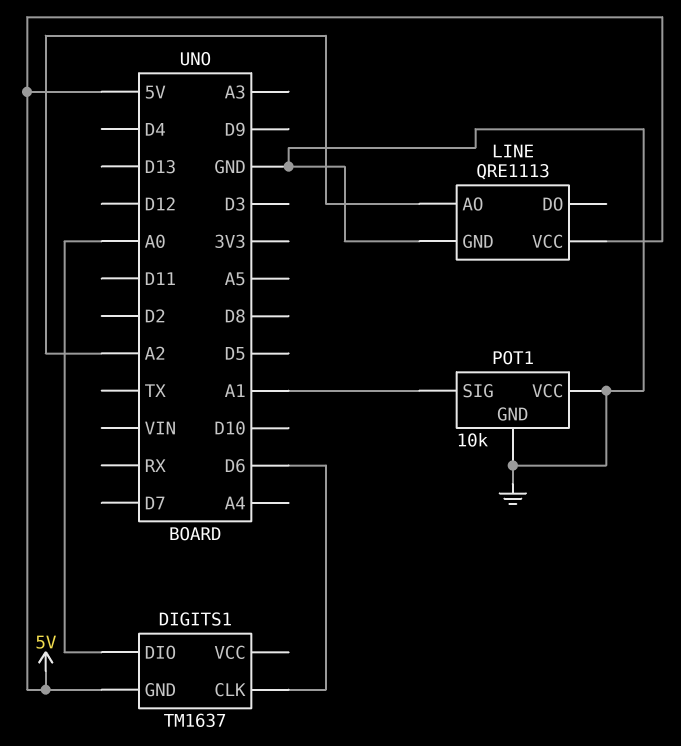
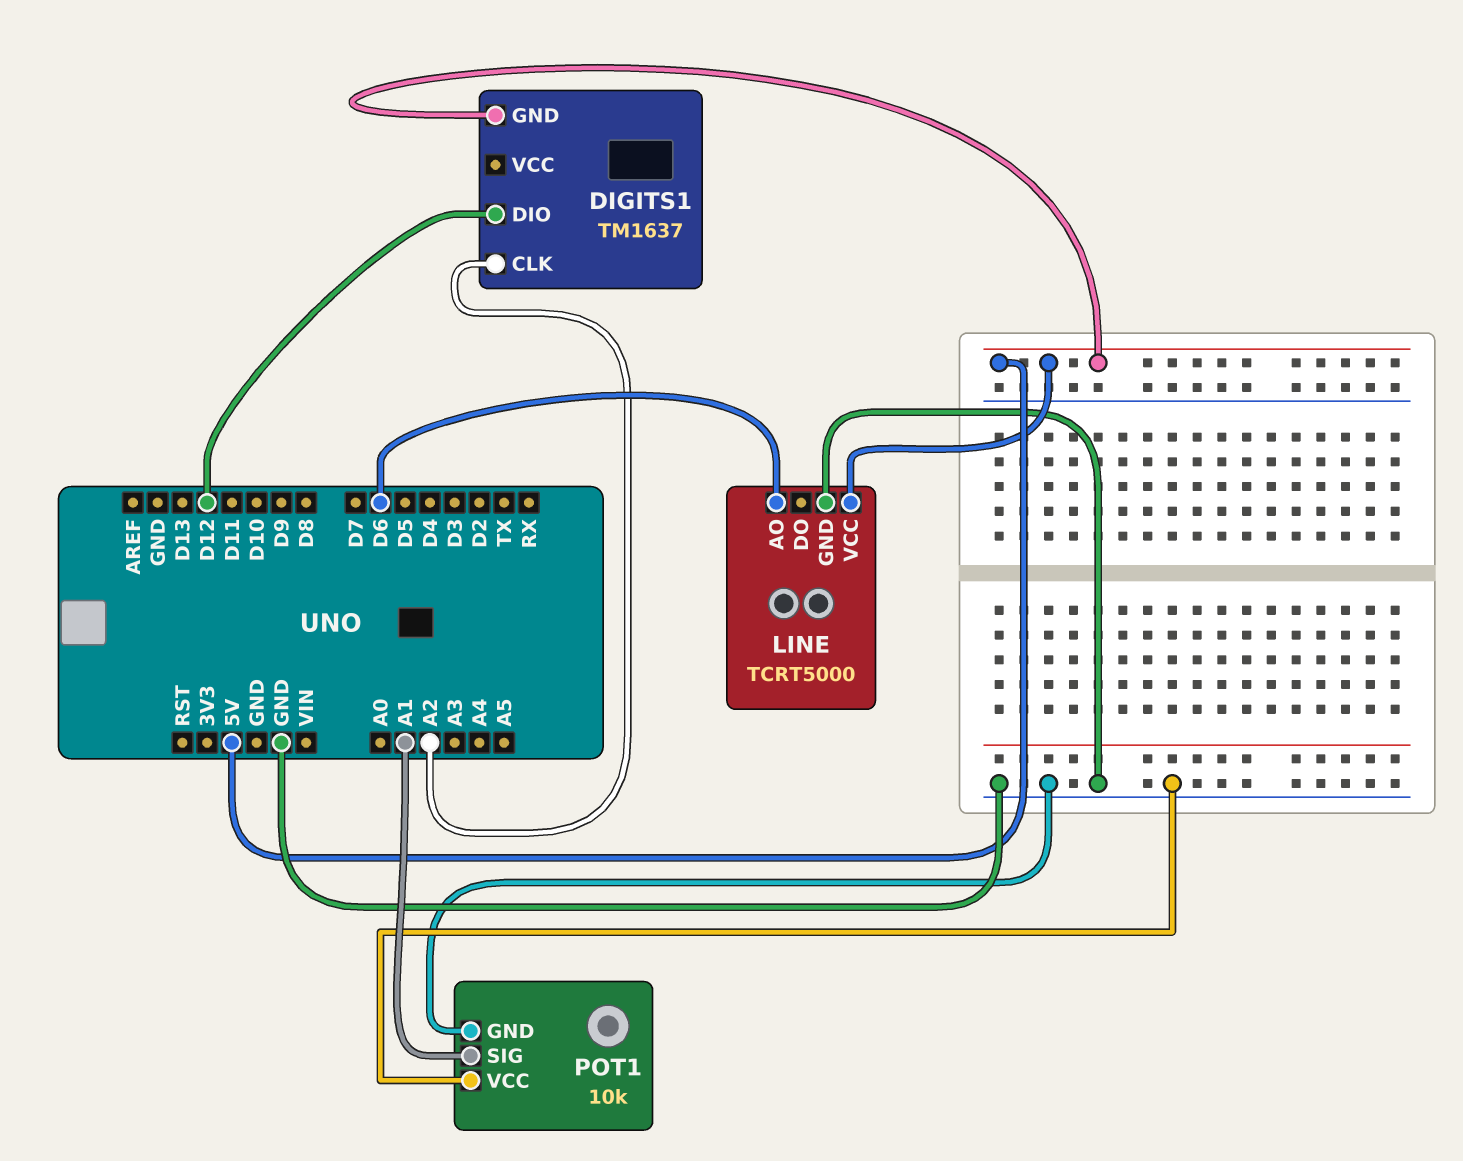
DIGITS1 pin CLK: D6 -> A2
DIGITS1 pin DIO: A0 -> D12
LINE: QRE1113 -> TCRT5000
LINE pin AO: A2 -> D6

